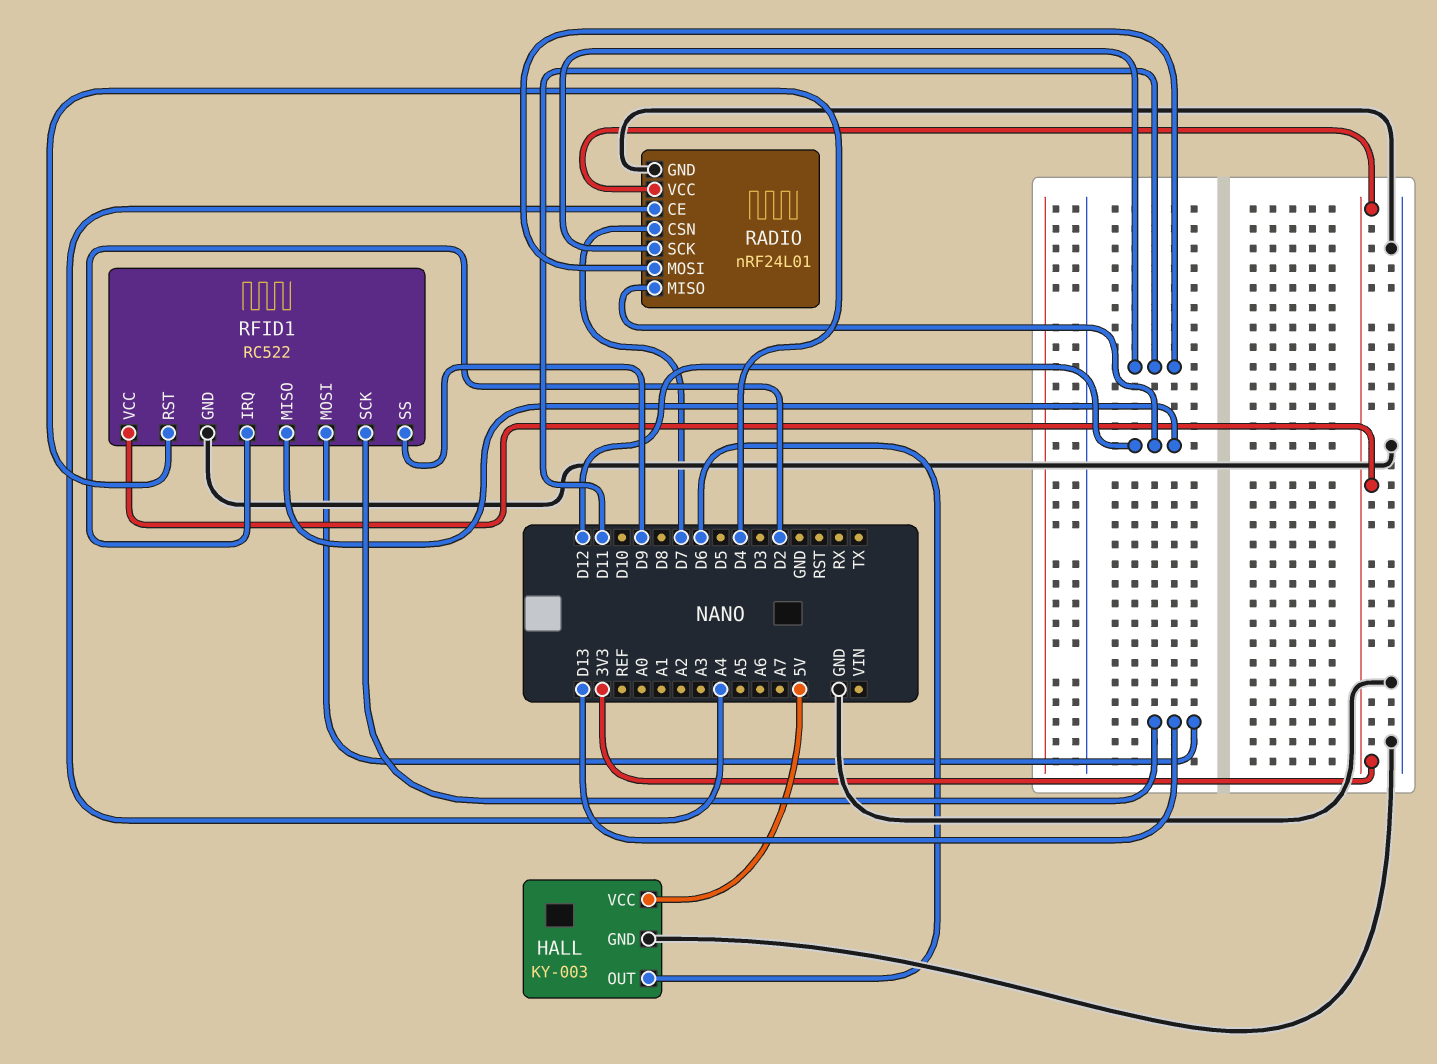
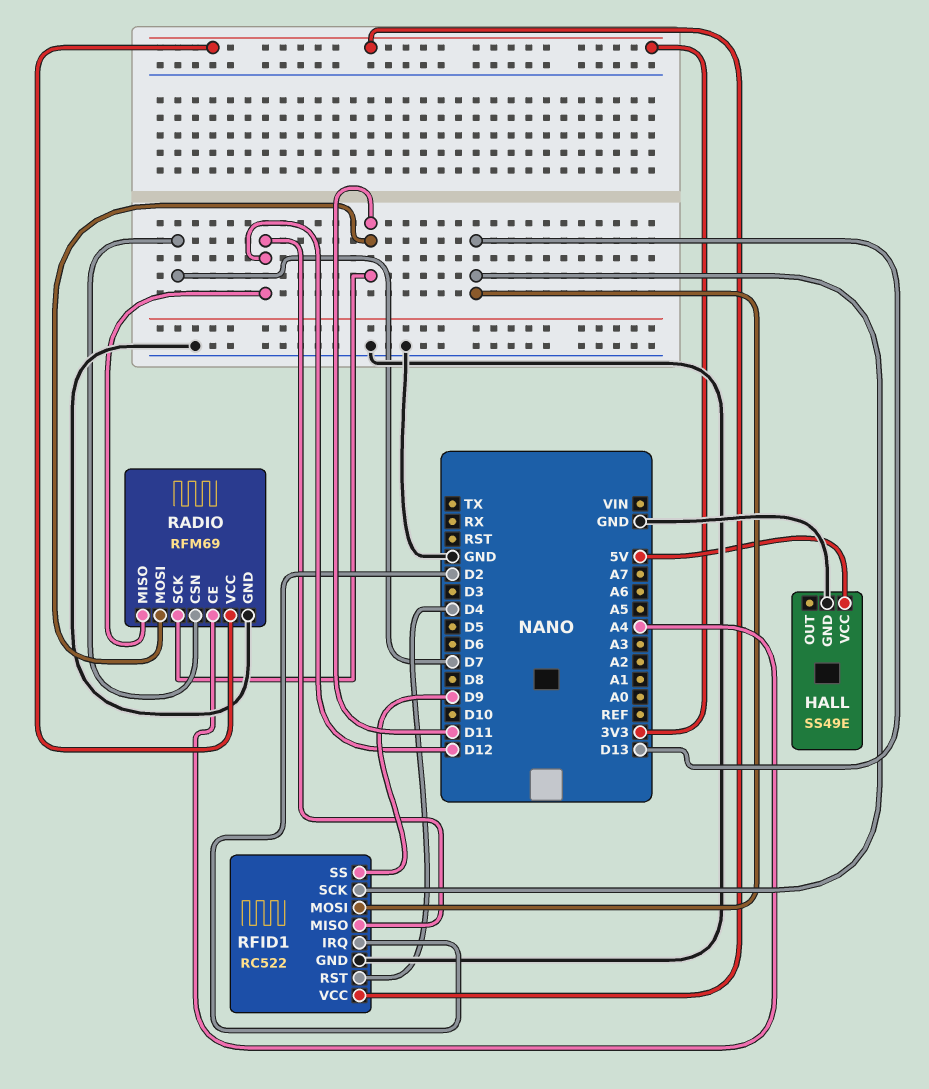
HALL: KY-003 -> SS49E
HALL pin OUT: D6 -> none
RADIO: nRF24L01 -> RFM69

